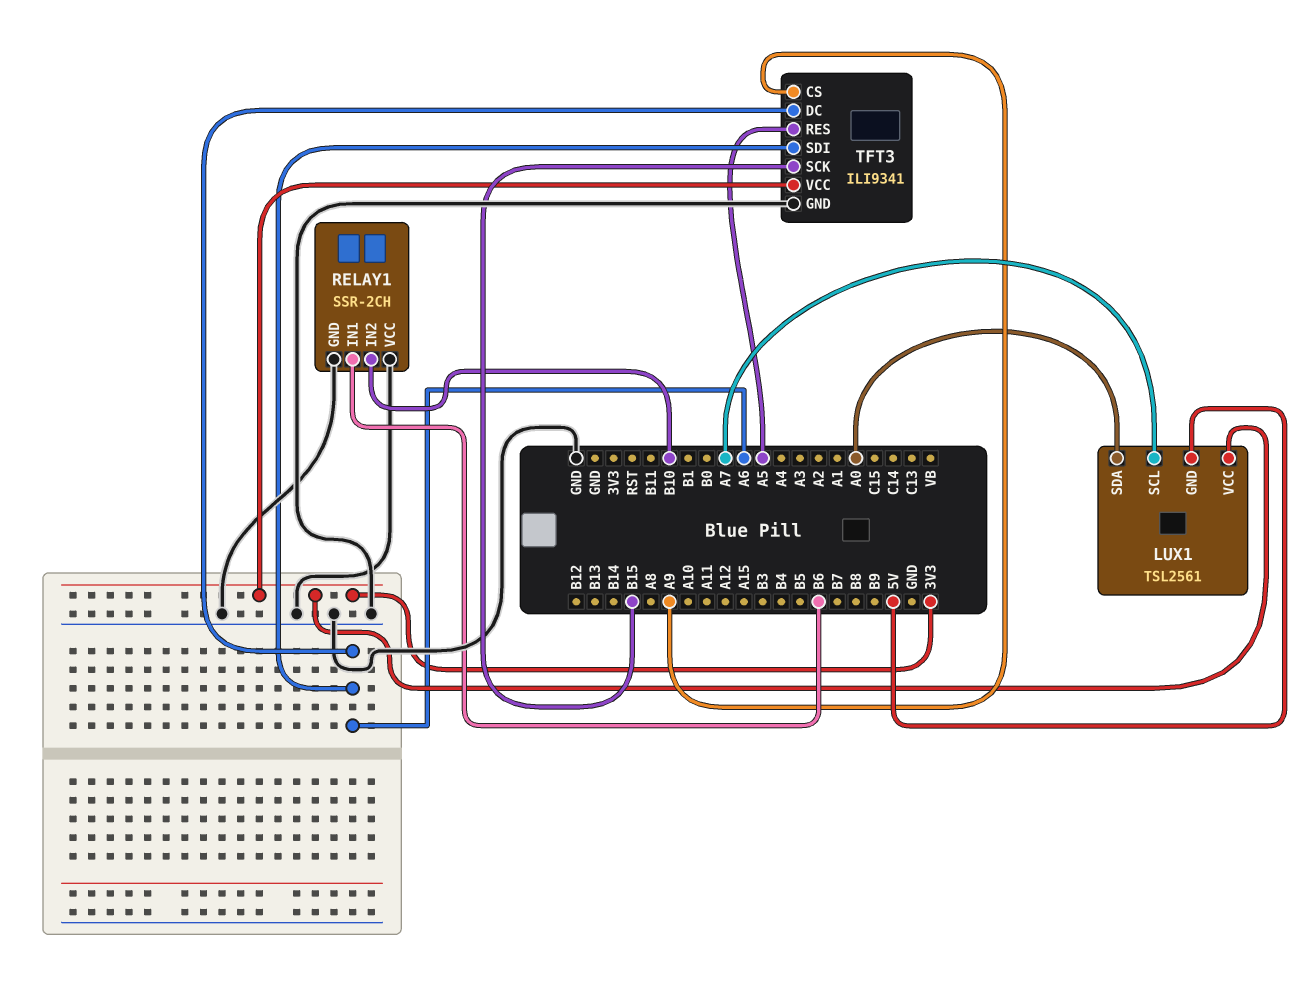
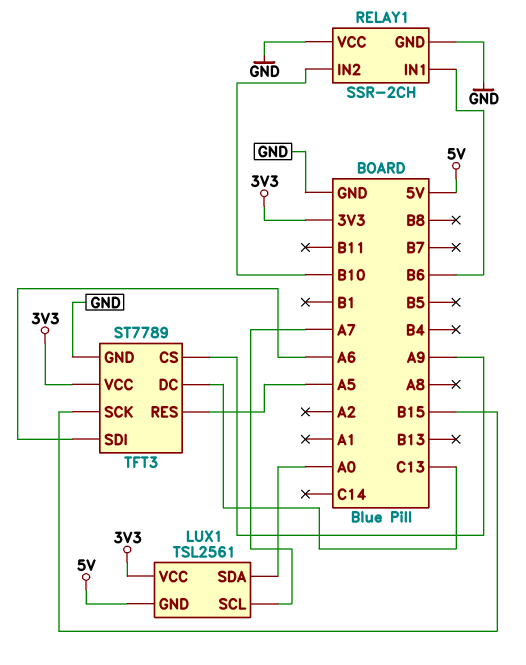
TFT3: ILI9341 -> ST7789
TFT3 pin DC: A6 -> C13

